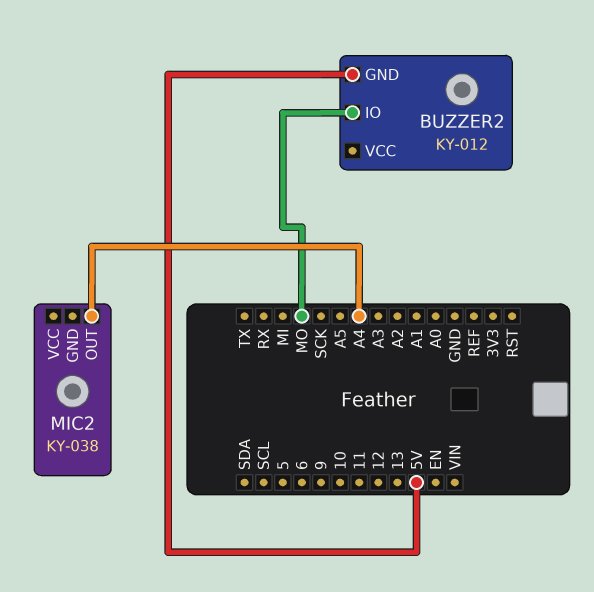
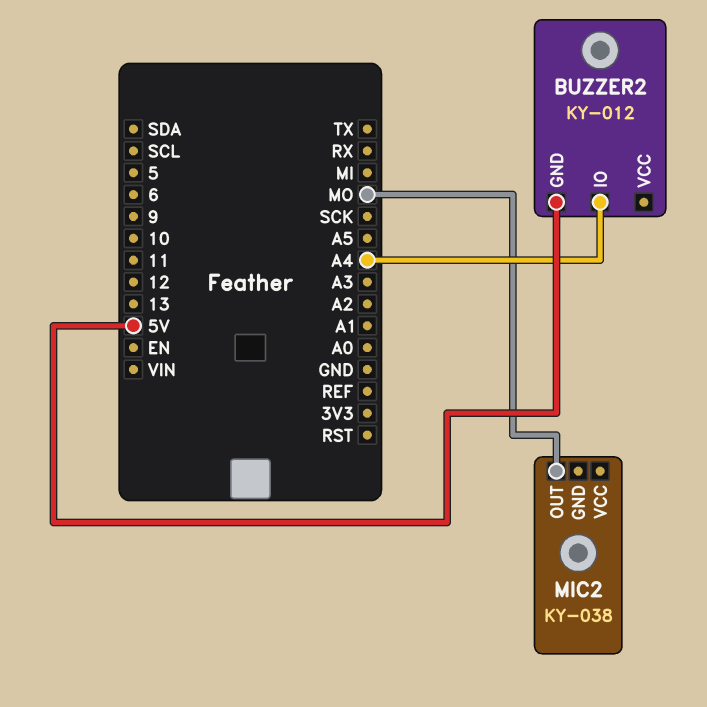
BUZZER2 pin IO: MO -> A4
MIC2 pin OUT: A4 -> MO

